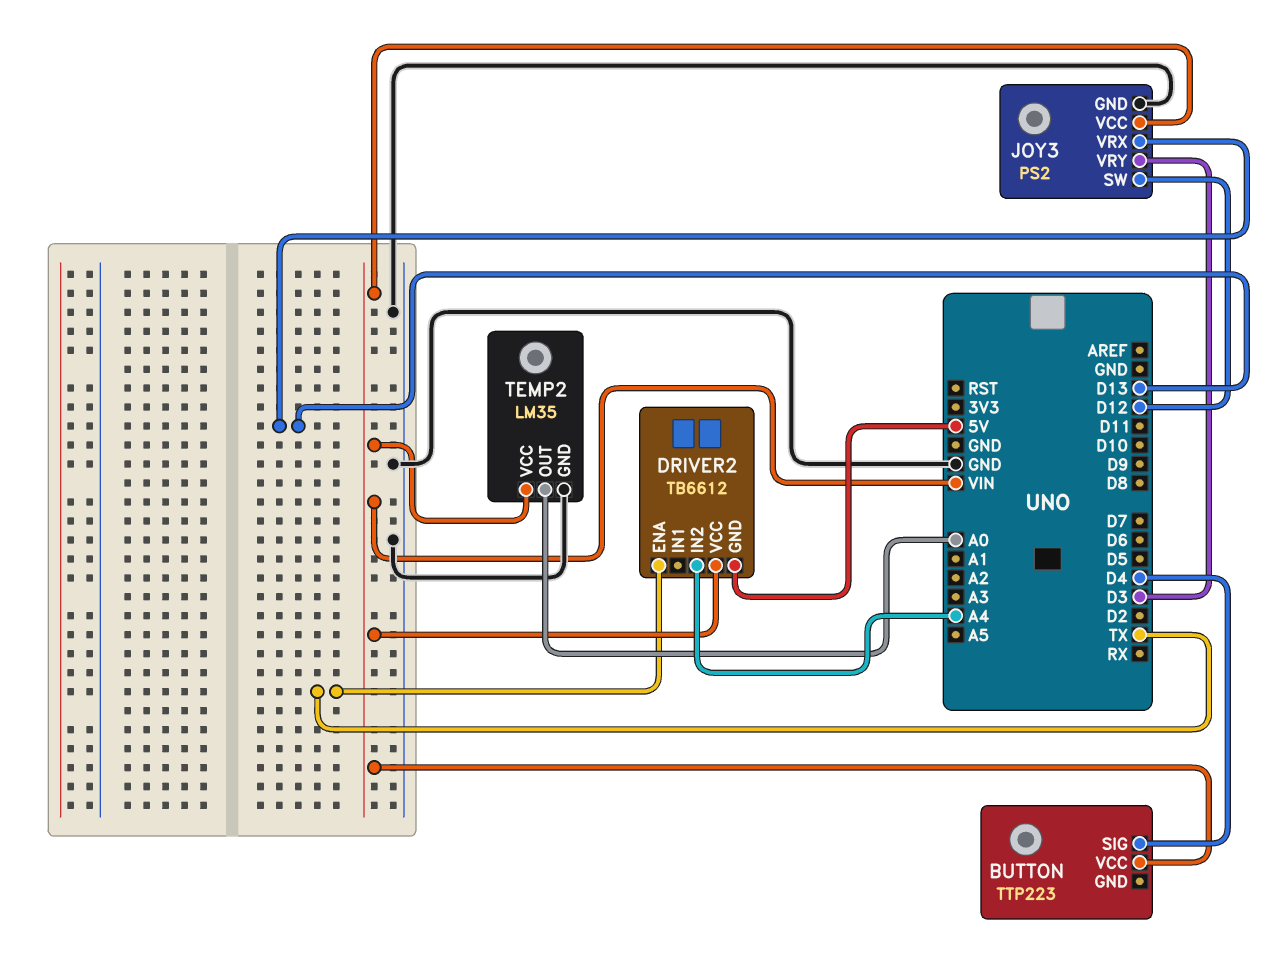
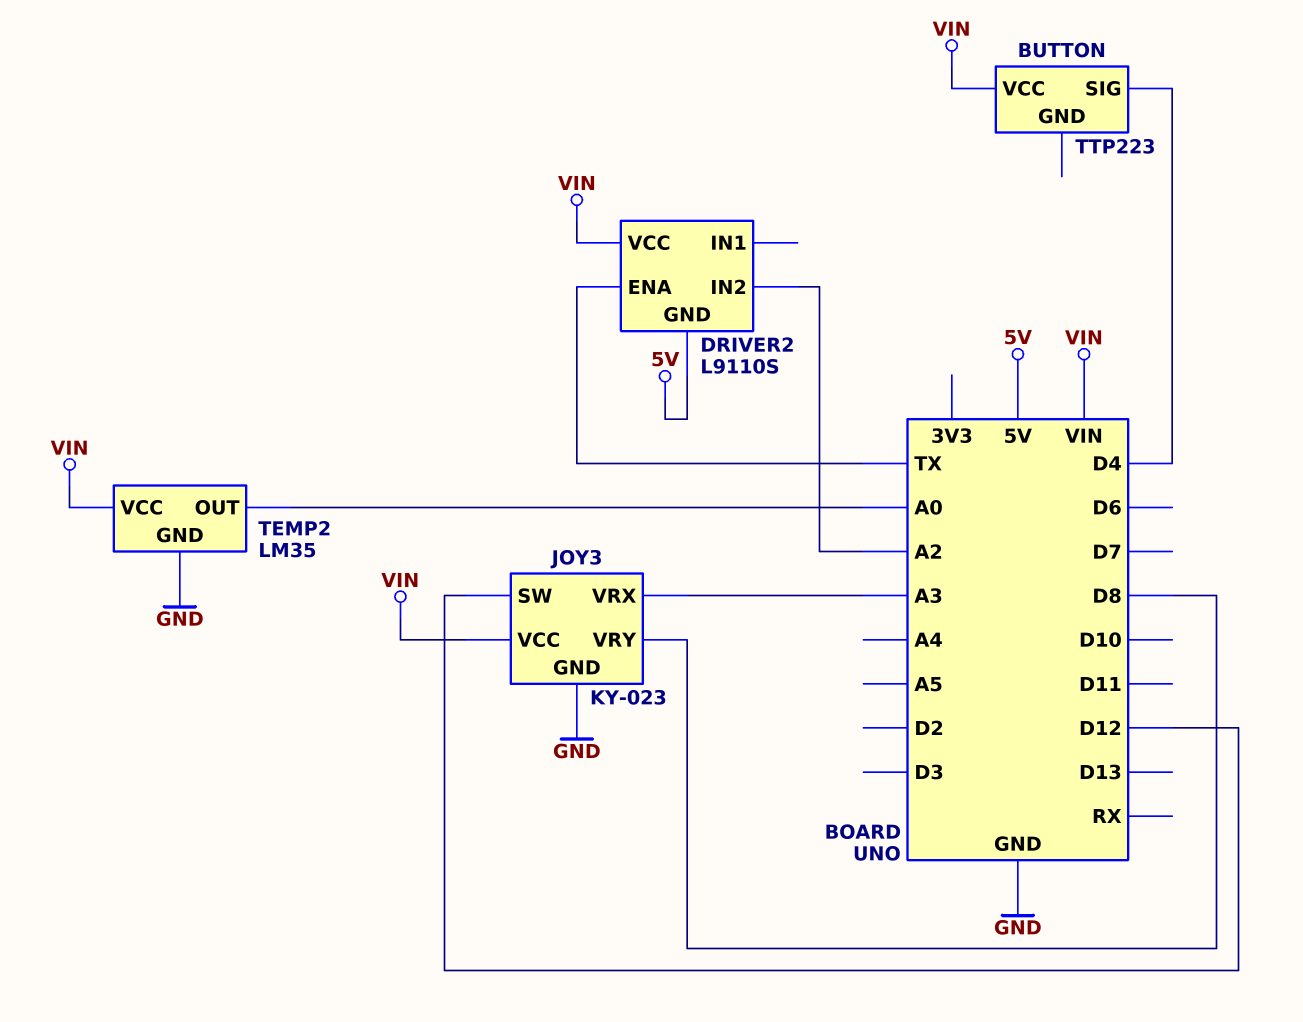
DRIVER2: TB6612 -> L9110S
DRIVER2 pin IN2: A4 -> A2
JOY3: PS2 -> KY-023
JOY3 pin VRX: D13 -> A3
JOY3 pin VRY: D3 -> D8

